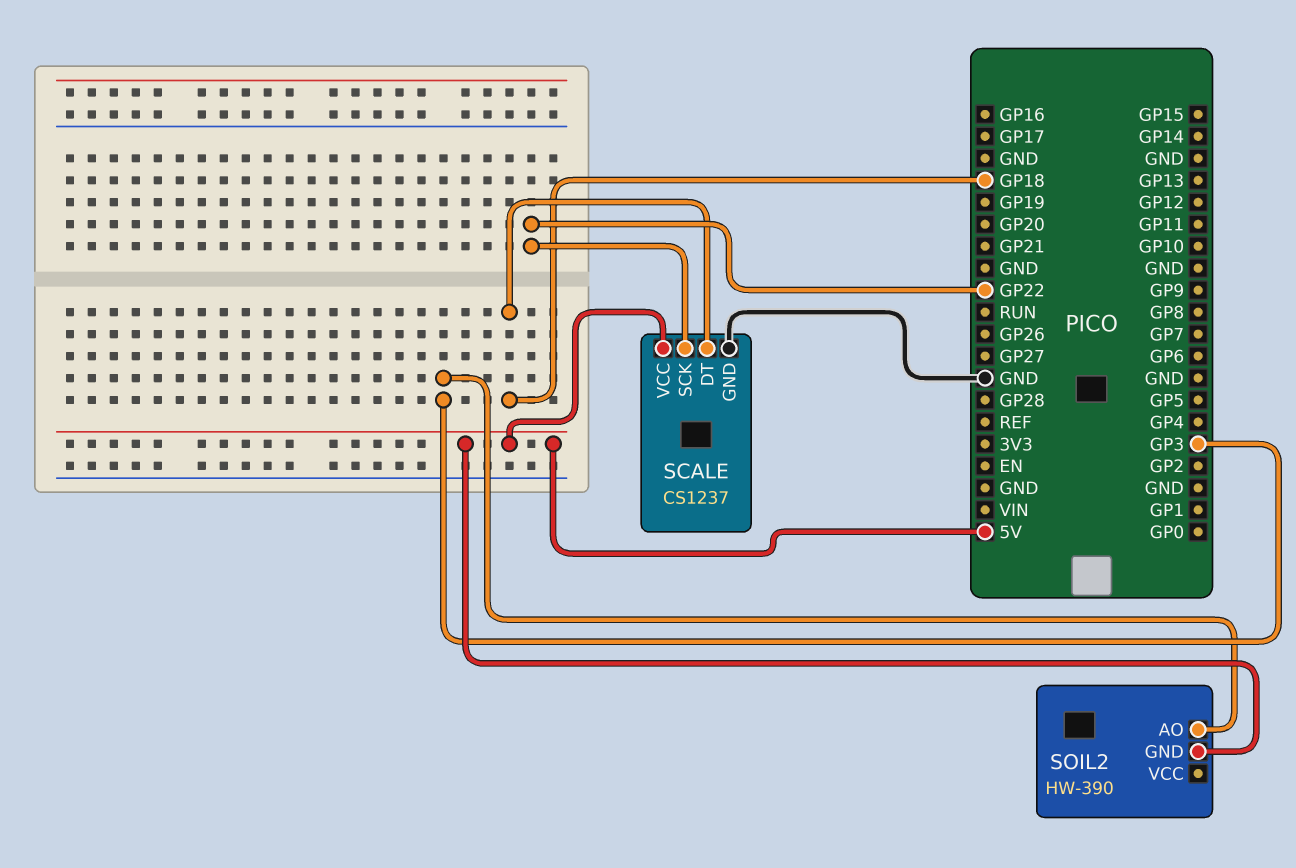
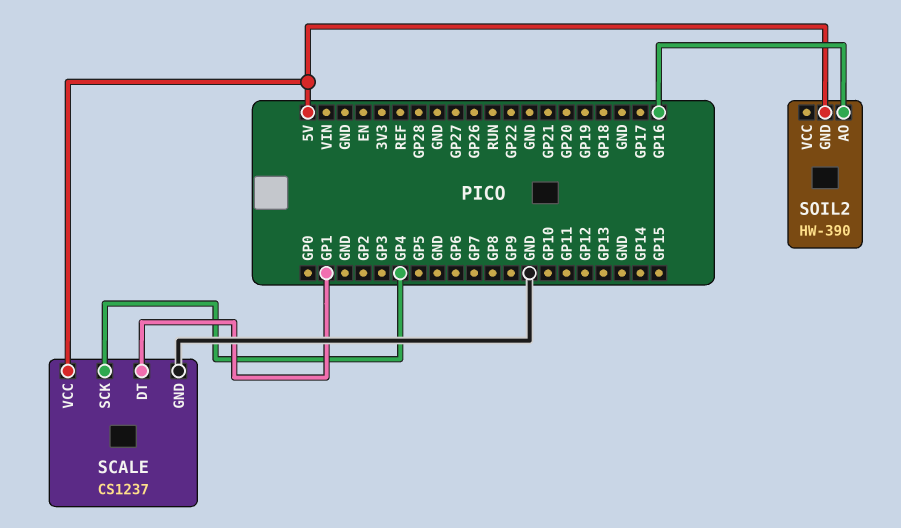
SCALE pin DT: GP18 -> GP1
SCALE pin SCK: GP22 -> GP4
SOIL2 pin AO: GP3 -> GP16

